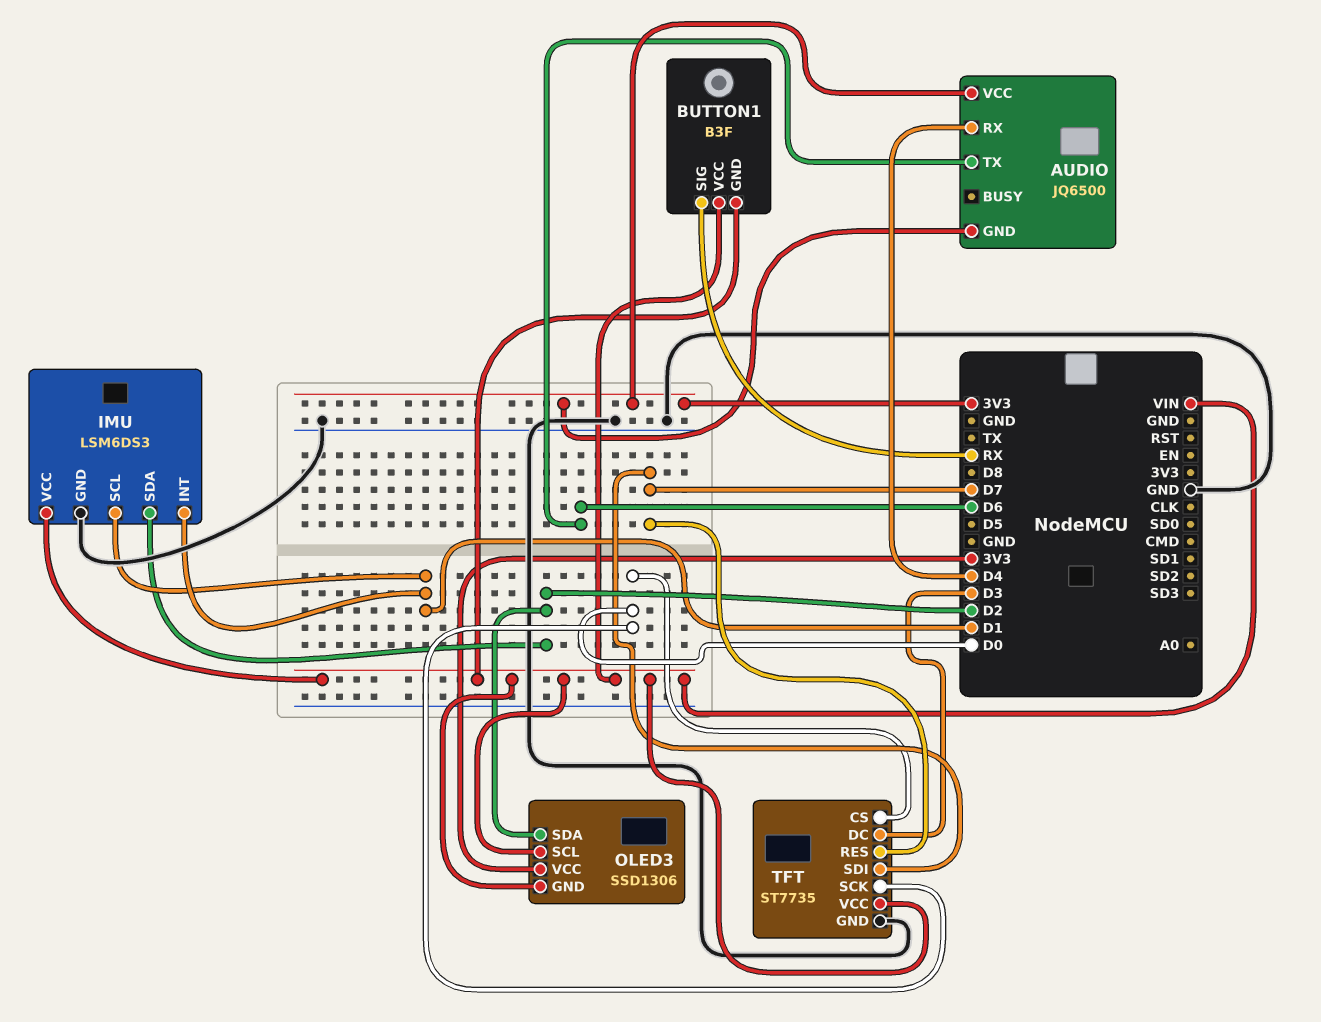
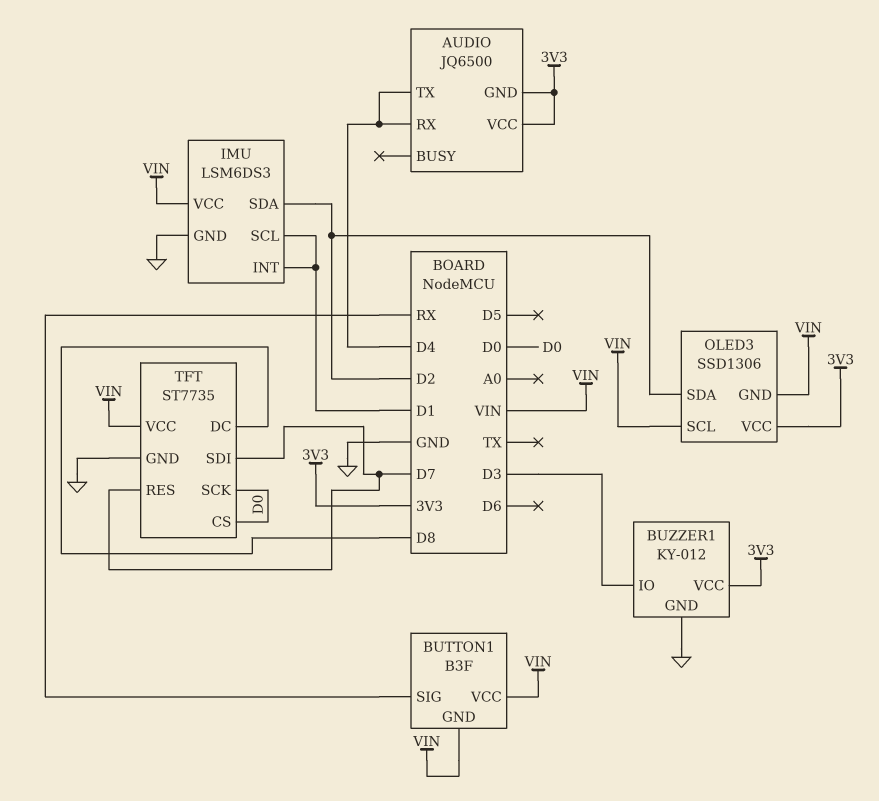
AUDIO pin TX: D6 -> D4
BUZZER1: none -> KY-012
BUZZER1 pin GND: none -> GND
BUZZER1 pin IO: none -> D3
BUZZER1 pin VCC: none -> 3V3
TFT pin DC: D3 -> D8

